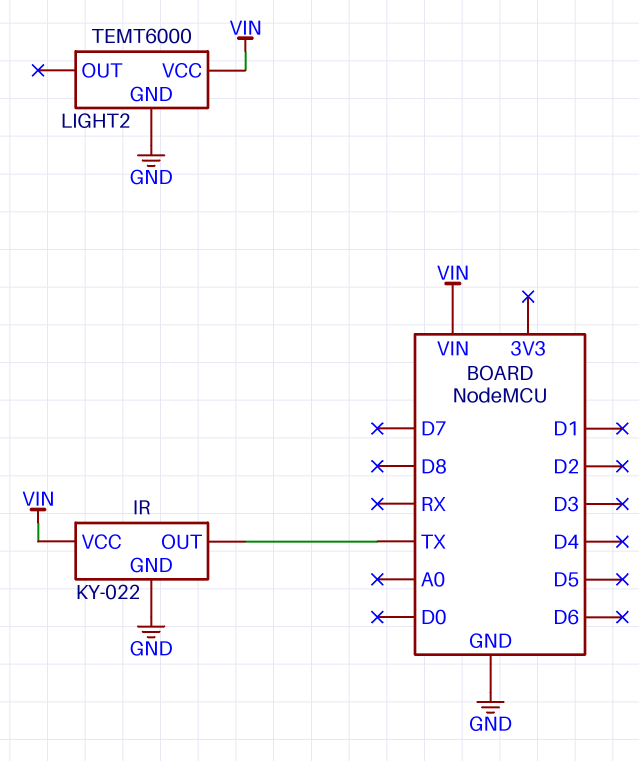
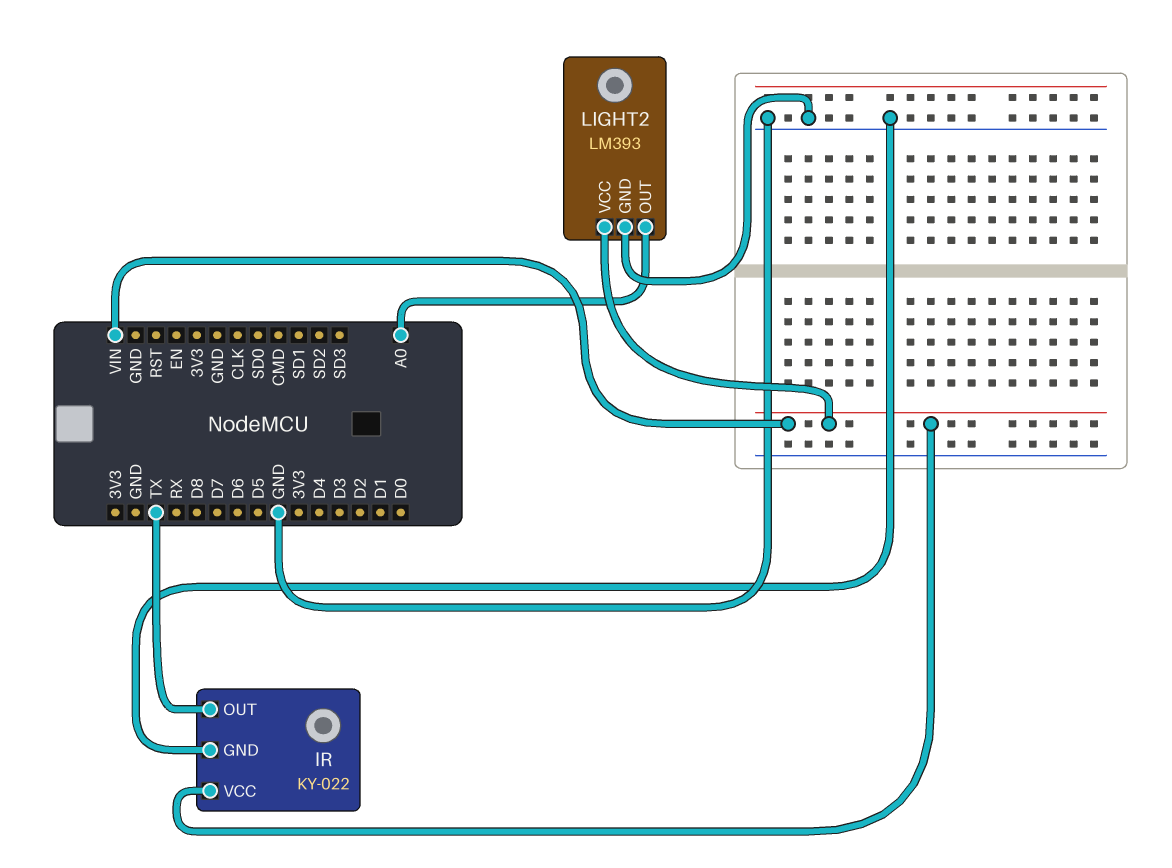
LIGHT2: TEMT6000 -> LM393
LIGHT2 pin OUT: none -> A0

